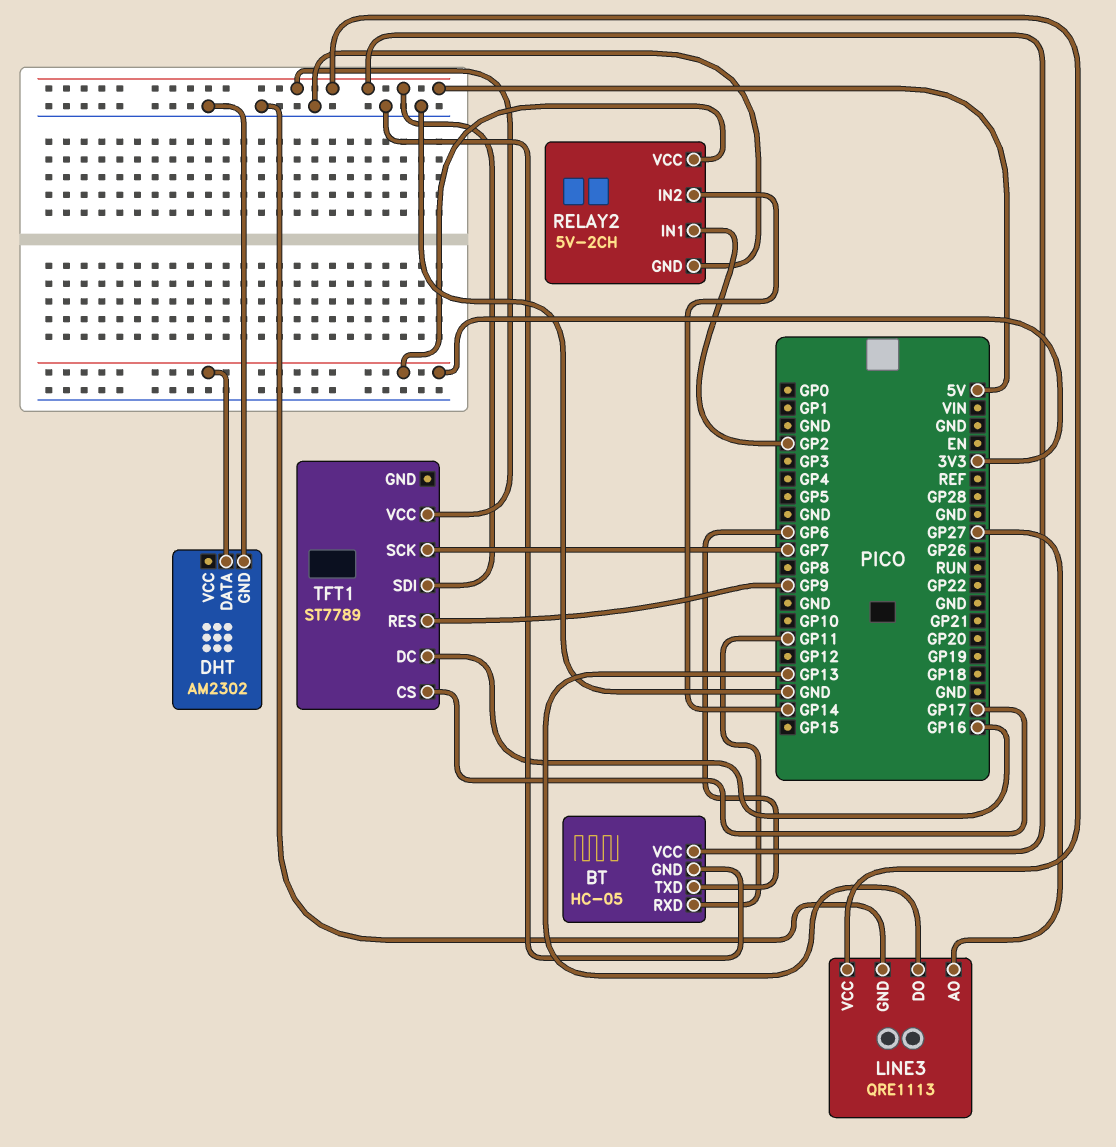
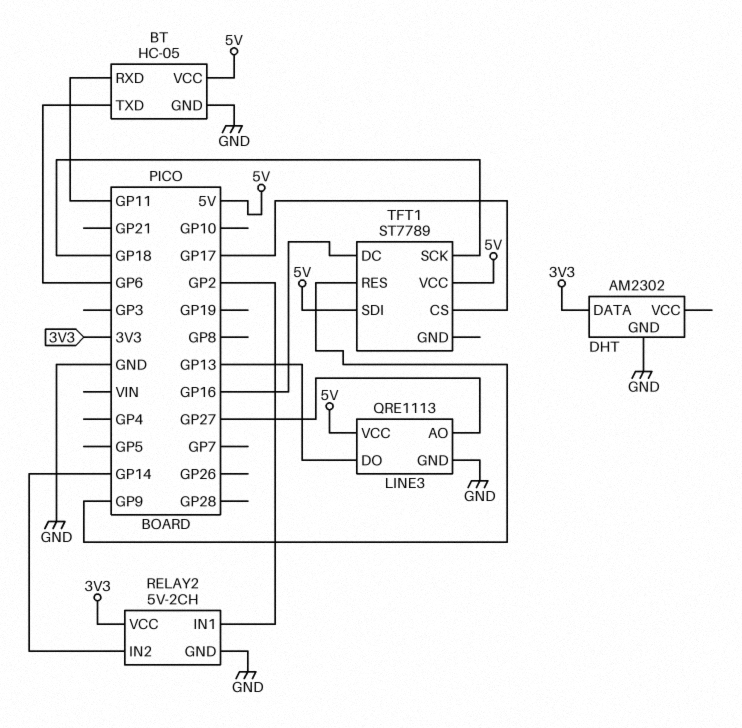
TFT1 pin SCK: GP7 -> GP18

